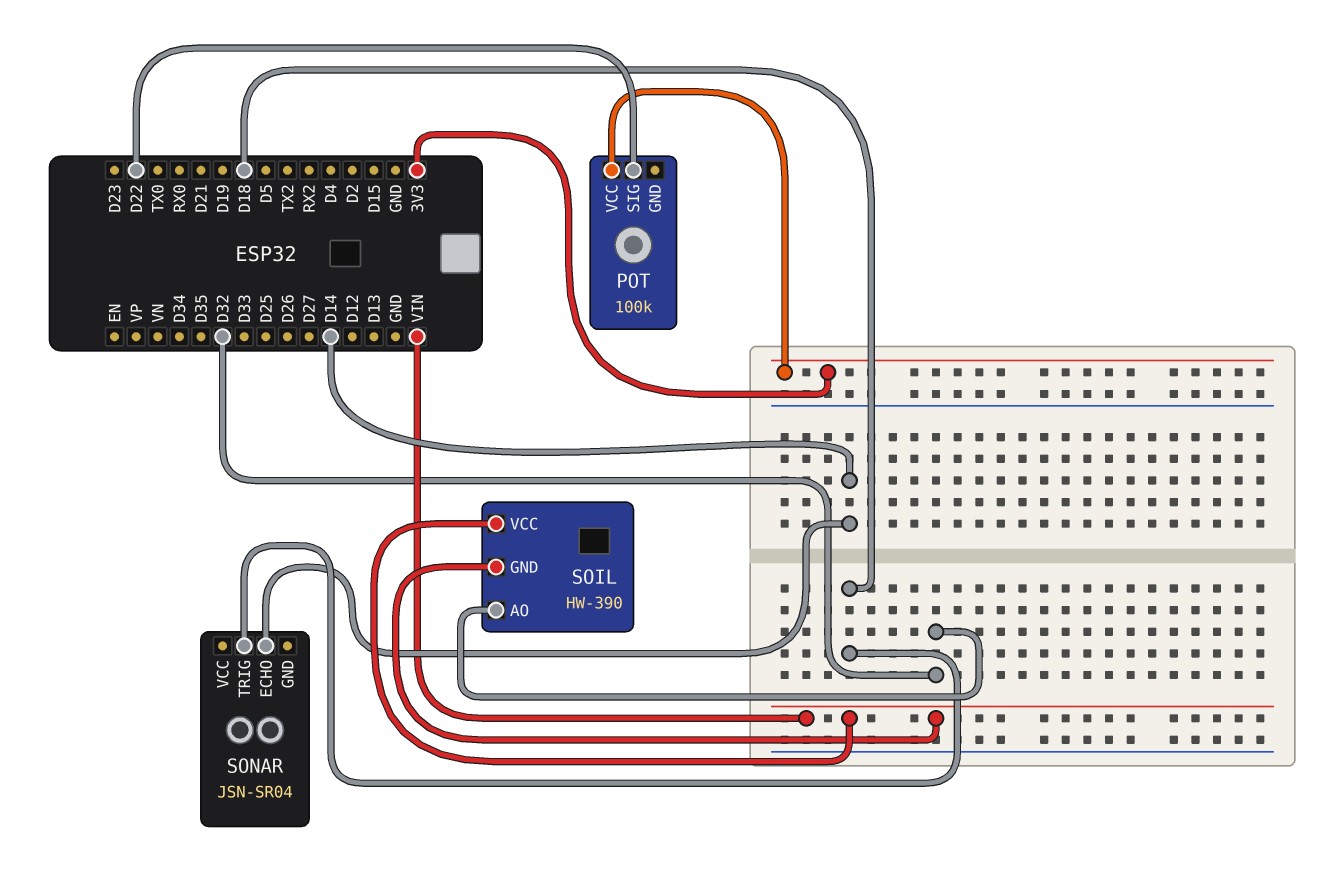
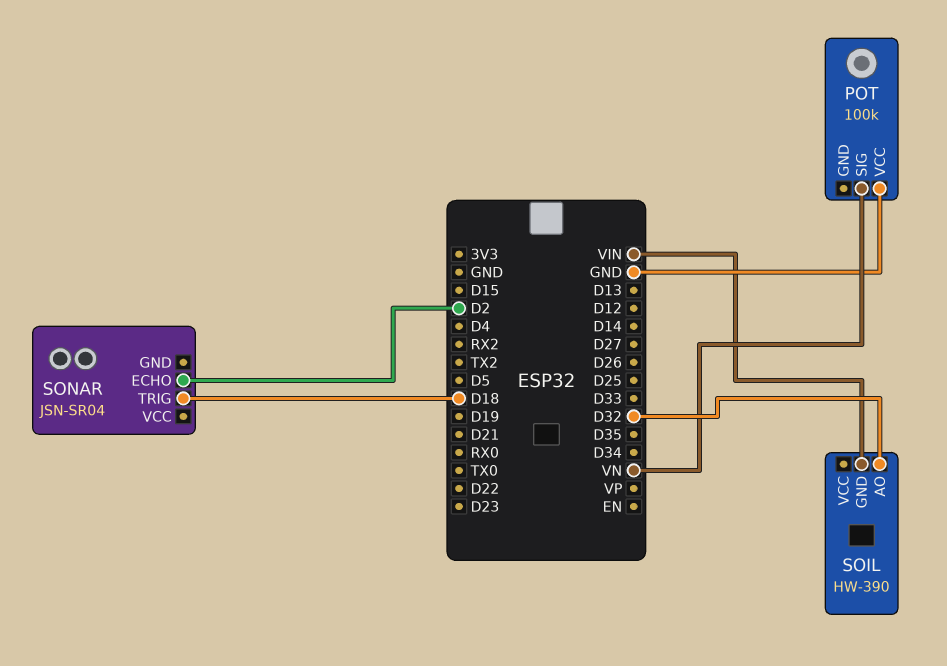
POT pin SIG: D22 -> VN
POT pin VCC: 3V3 -> GND
SOIL pin VCC: VIN -> none
SONAR pin ECHO: D14 -> D2

